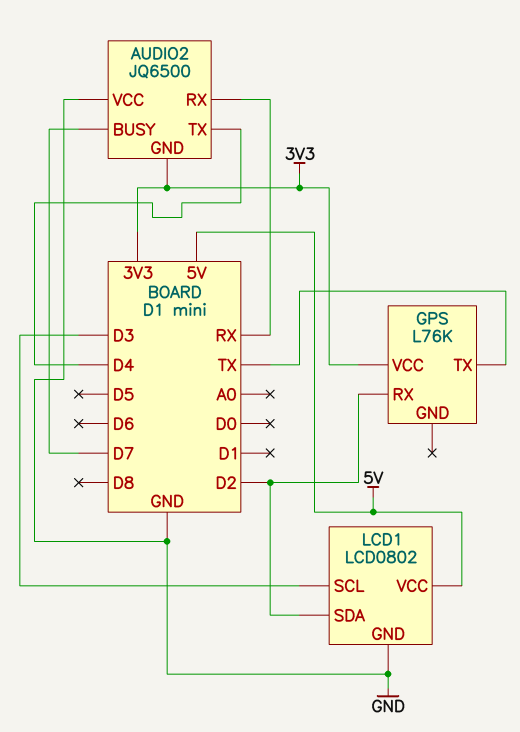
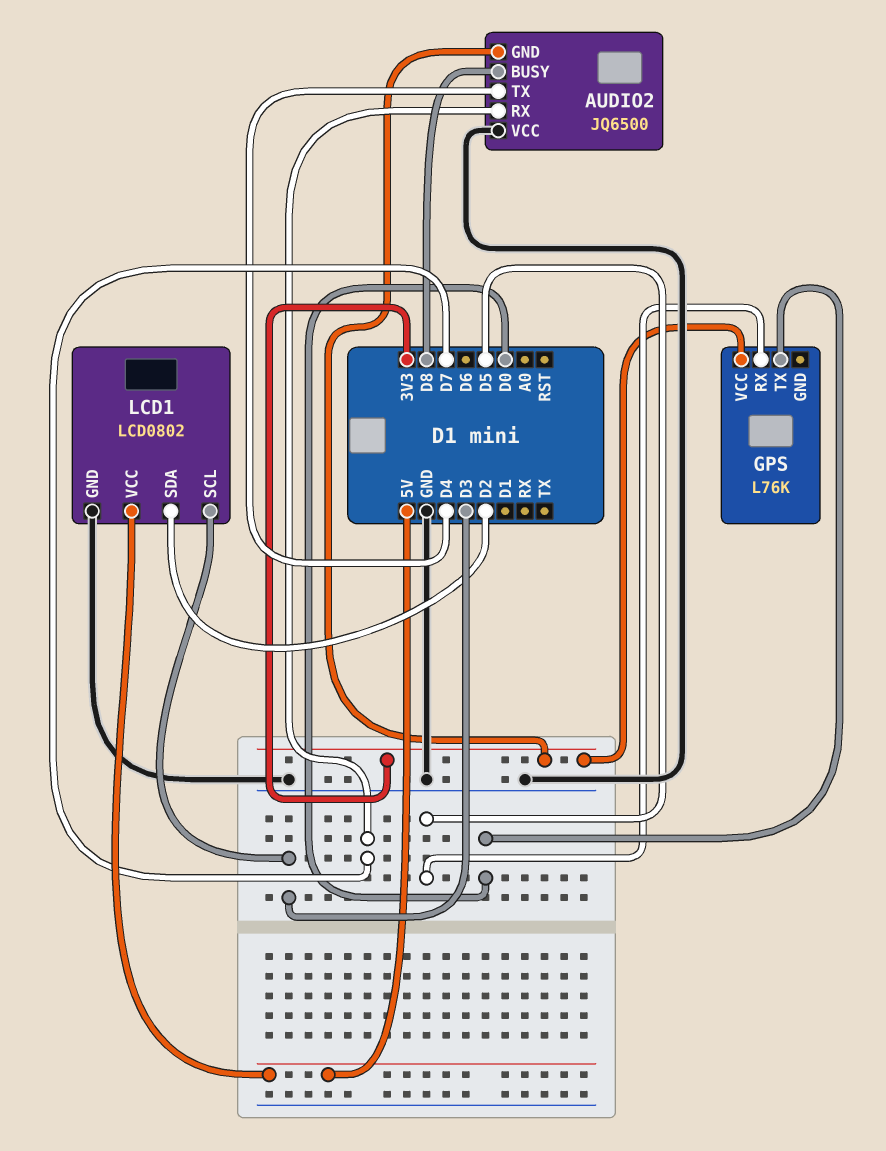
AUDIO2 pin BUSY: D7 -> D8
AUDIO2 pin RX: RX -> D7
GPS pin RX: D2 -> D5
GPS pin TX: TX -> D0

